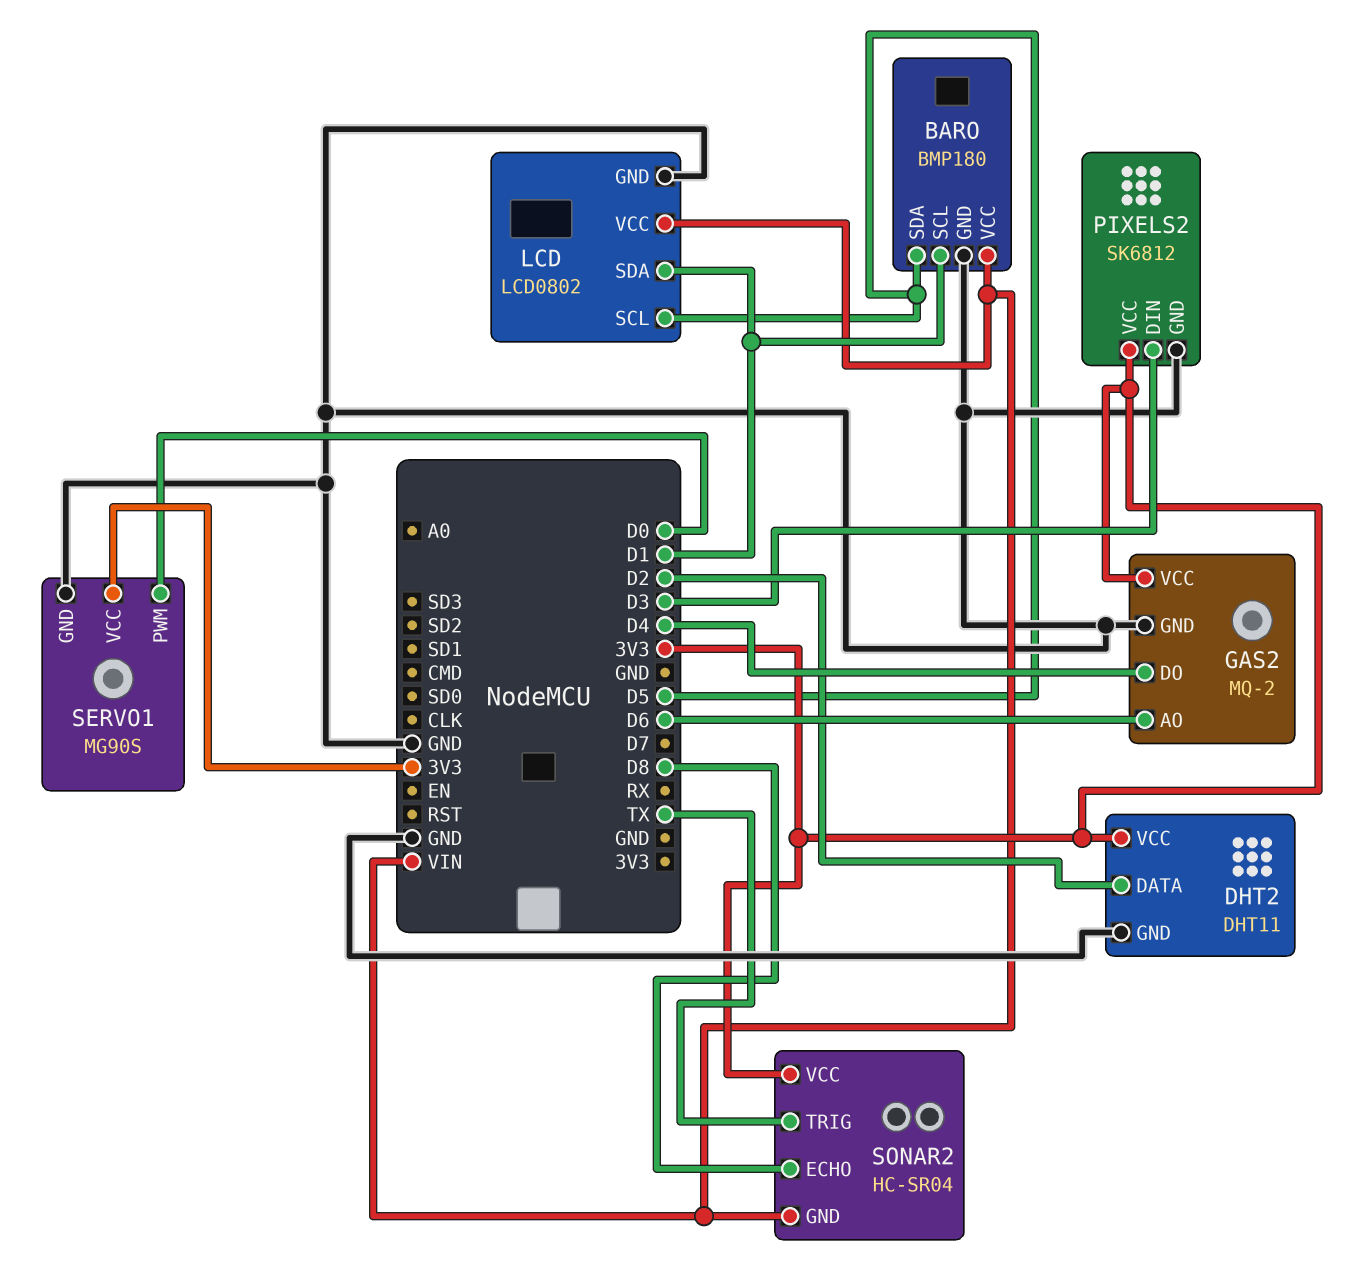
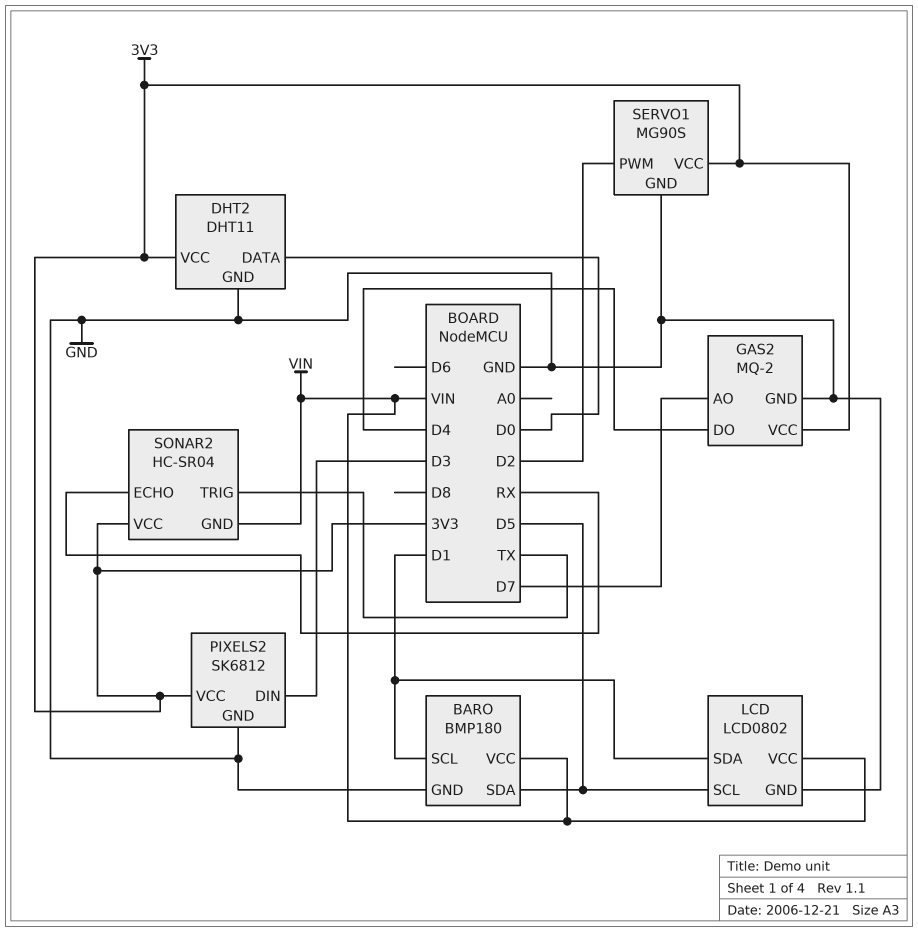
DHT2 pin DATA: D2 -> D0
GAS2 pin AO: D6 -> D7
SERVO1 pin PWM: D0 -> D2
SONAR2 pin ECHO: D8 -> RX

